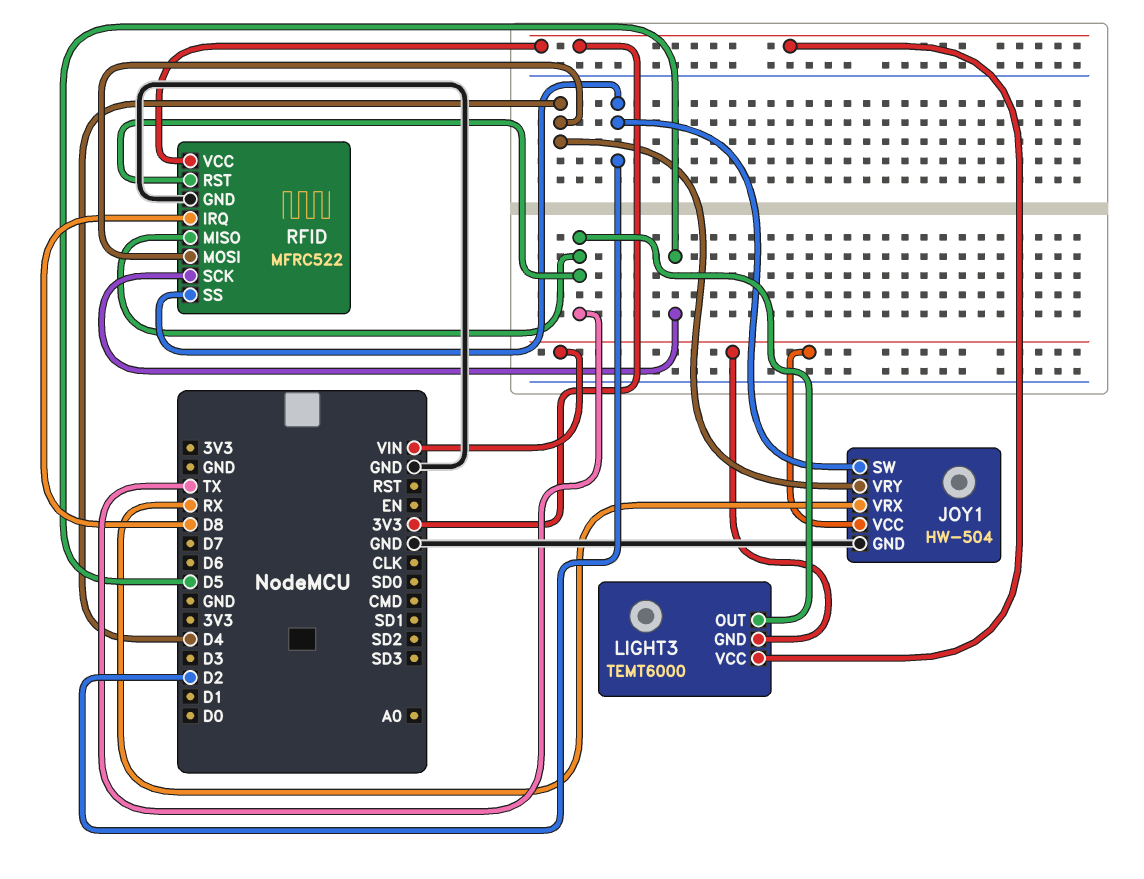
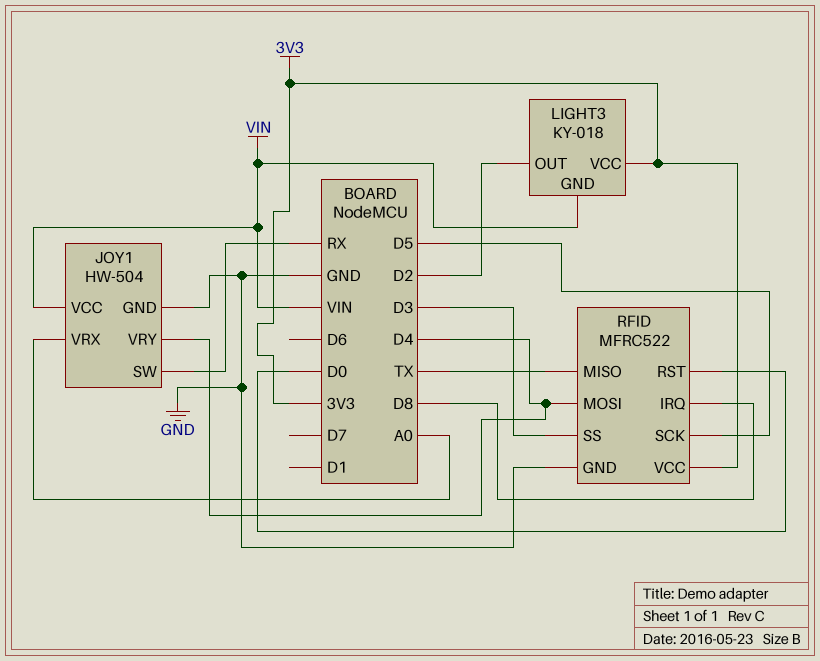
JOY1 pin SW: D2 -> RX
JOY1 pin VRX: RX -> A0
LIGHT3: TEMT6000 -> KY-018
LIGHT3 pin OUT: TX -> D2
RFID pin RST: TX -> D0
RFID pin SS: D2 -> D3

